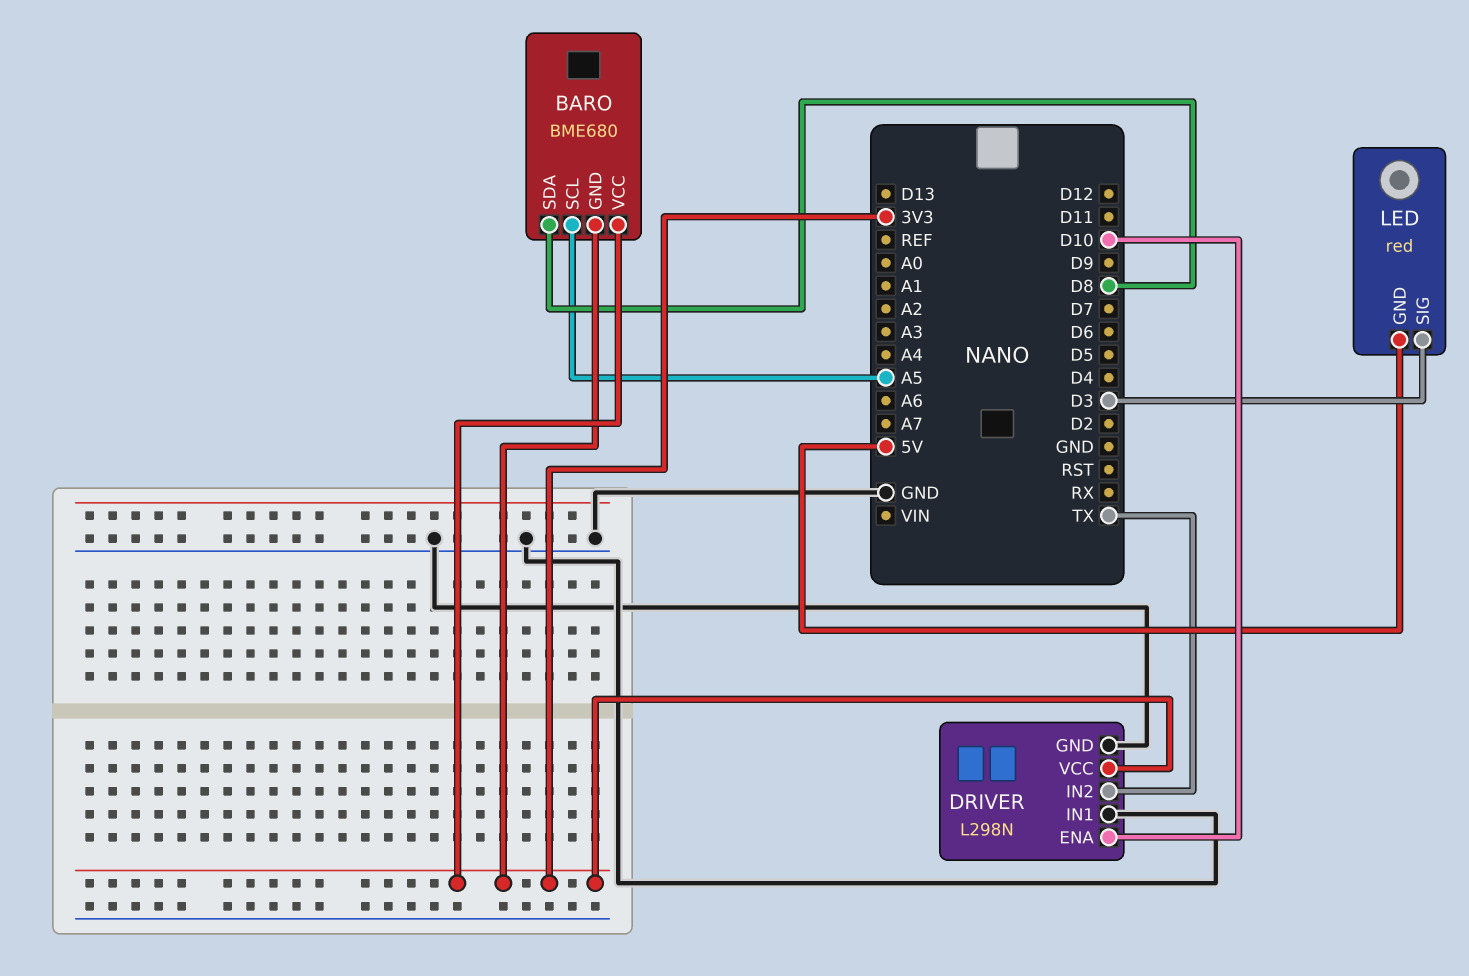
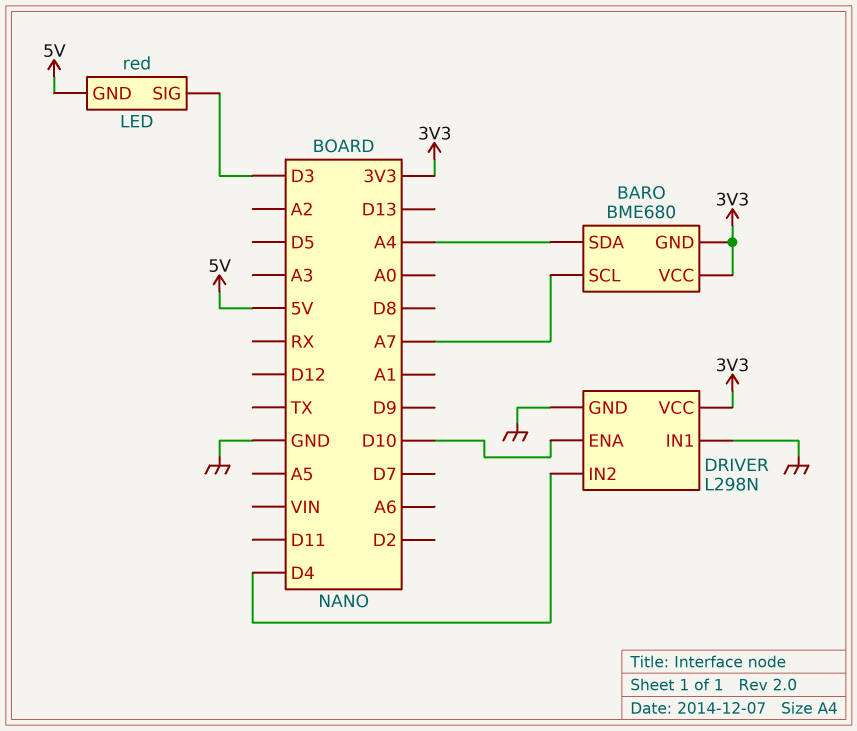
BARO pin SCL: A5 -> A7
BARO pin SDA: D8 -> A4
DRIVER pin IN2: TX -> D4

